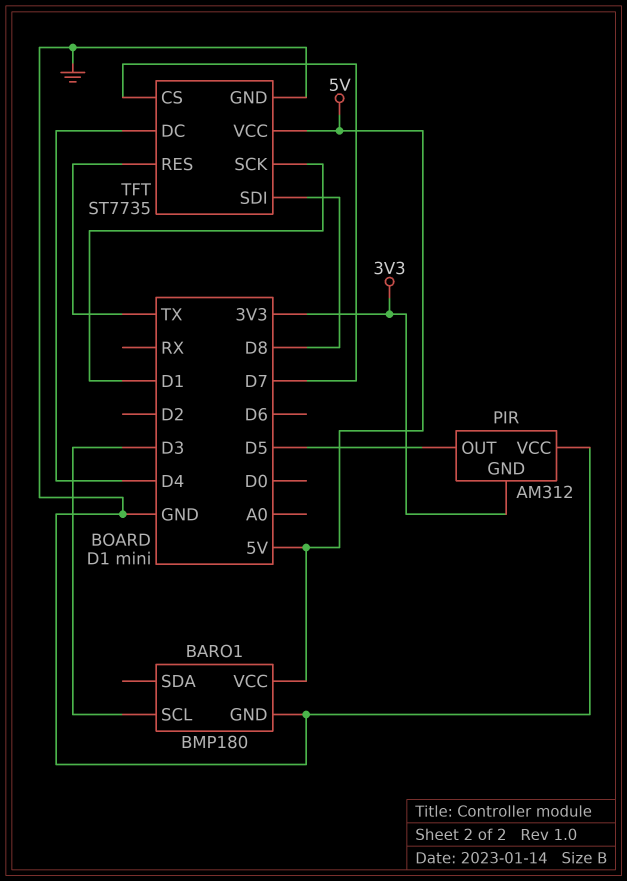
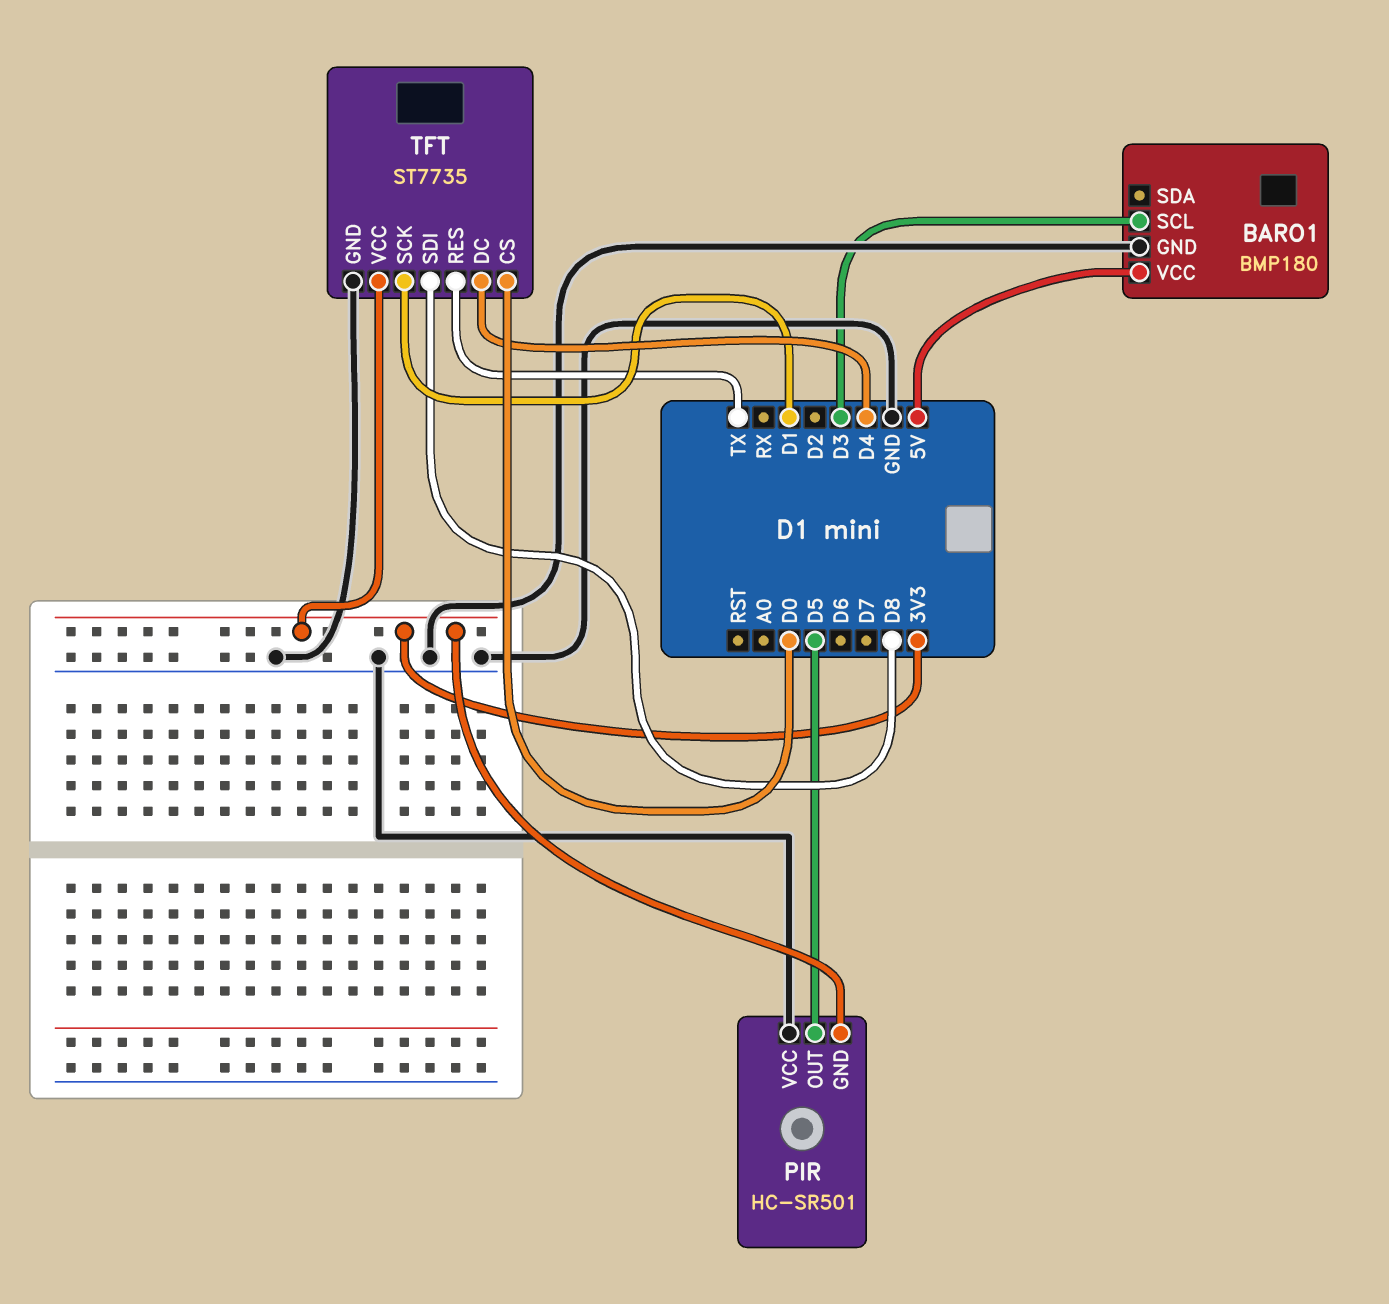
PIR: AM312 -> HC-SR501
TFT pin CS: D7 -> D0
TFT pin VCC: 5V -> 3V3

